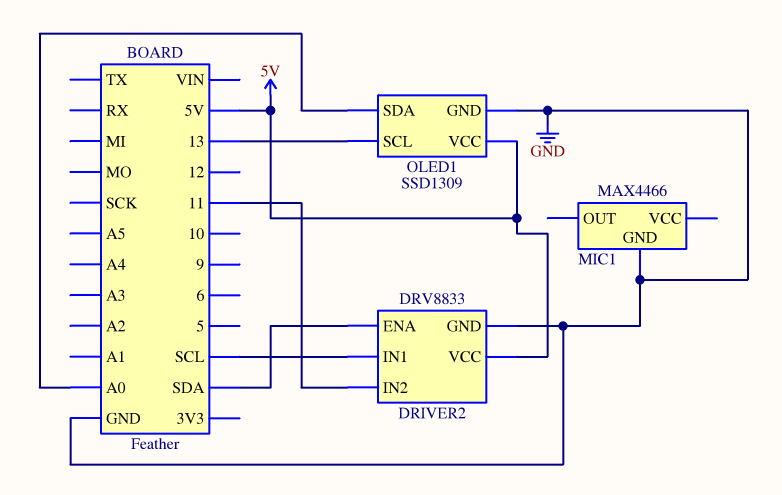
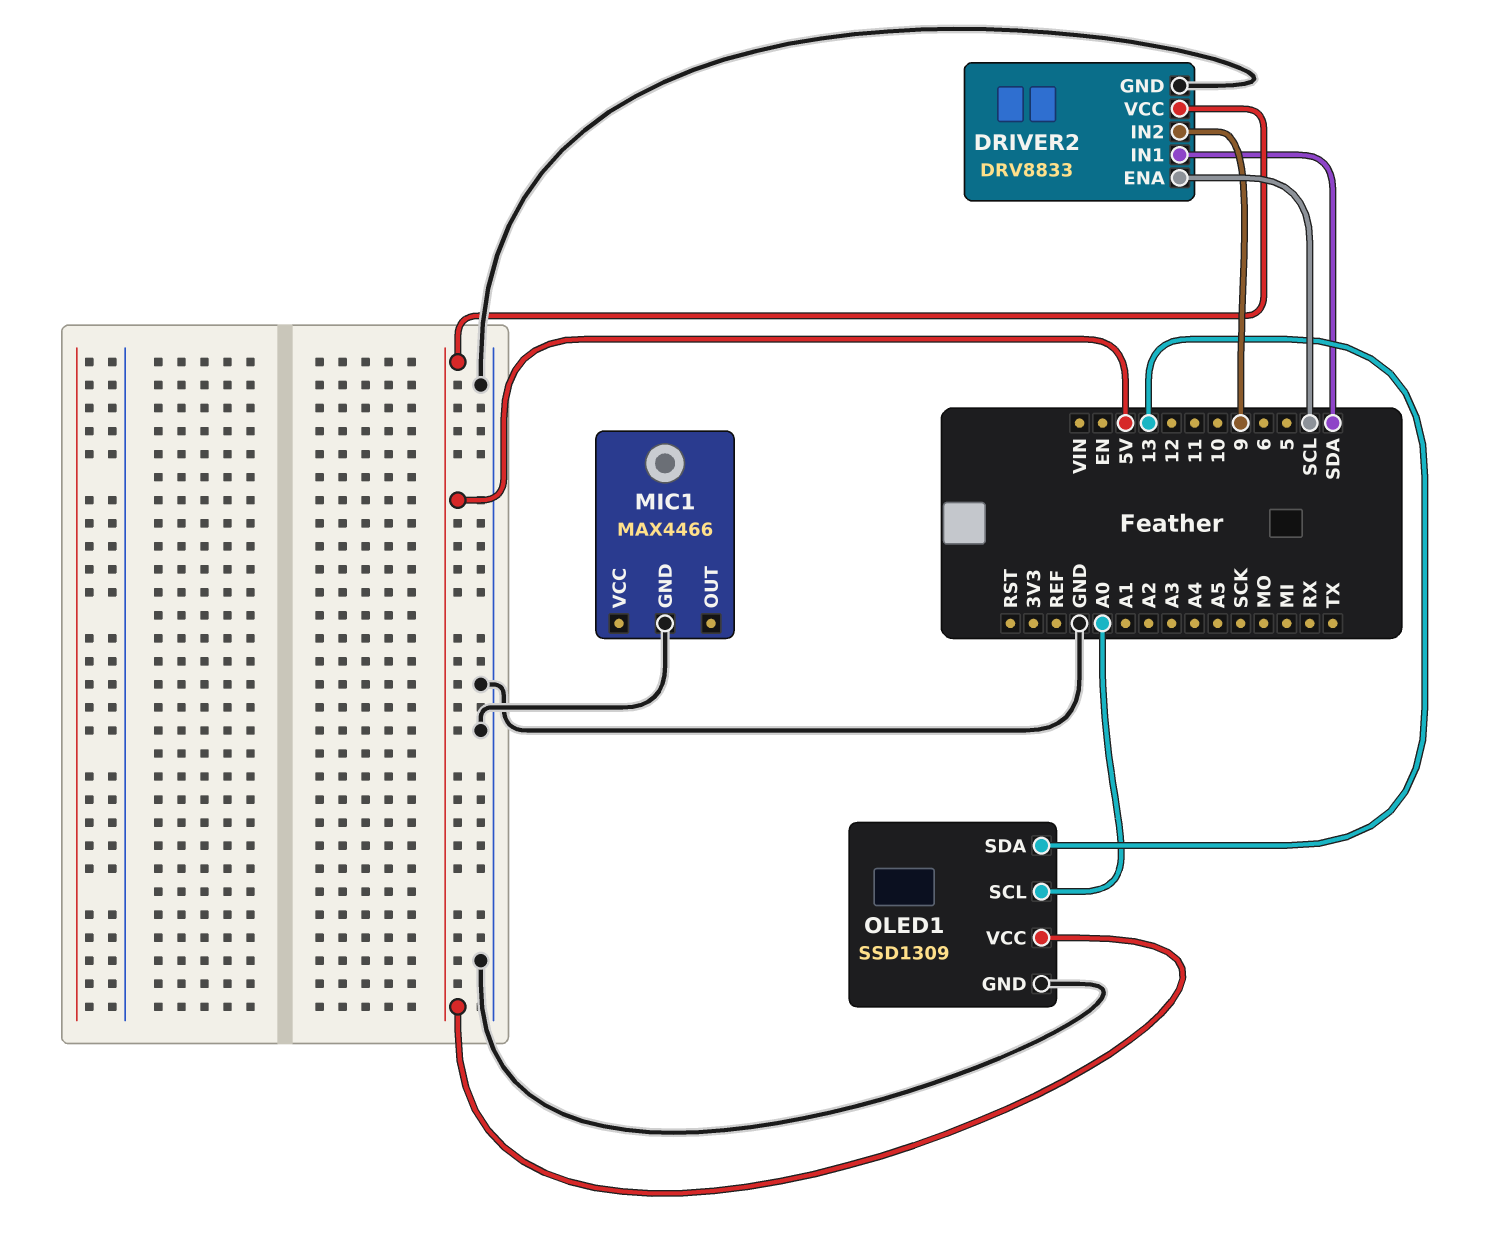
DRIVER2 pin ENA: SDA -> SCL
DRIVER2 pin IN1: SCL -> SDA
DRIVER2 pin IN2: 11 -> 9
OLED1 pin SCL: 13 -> A0
OLED1 pin SDA: A0 -> 13

